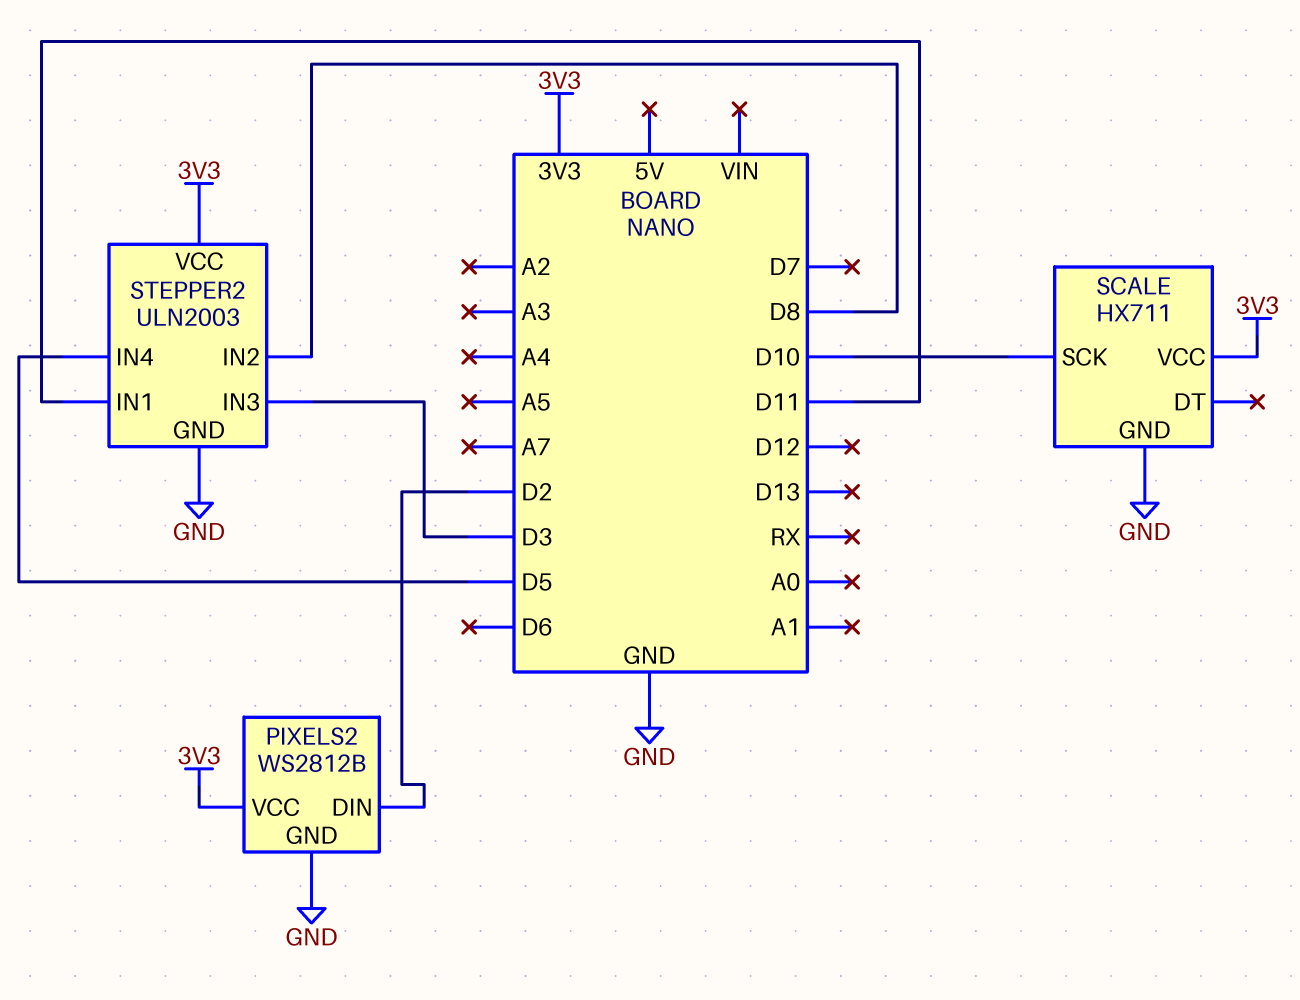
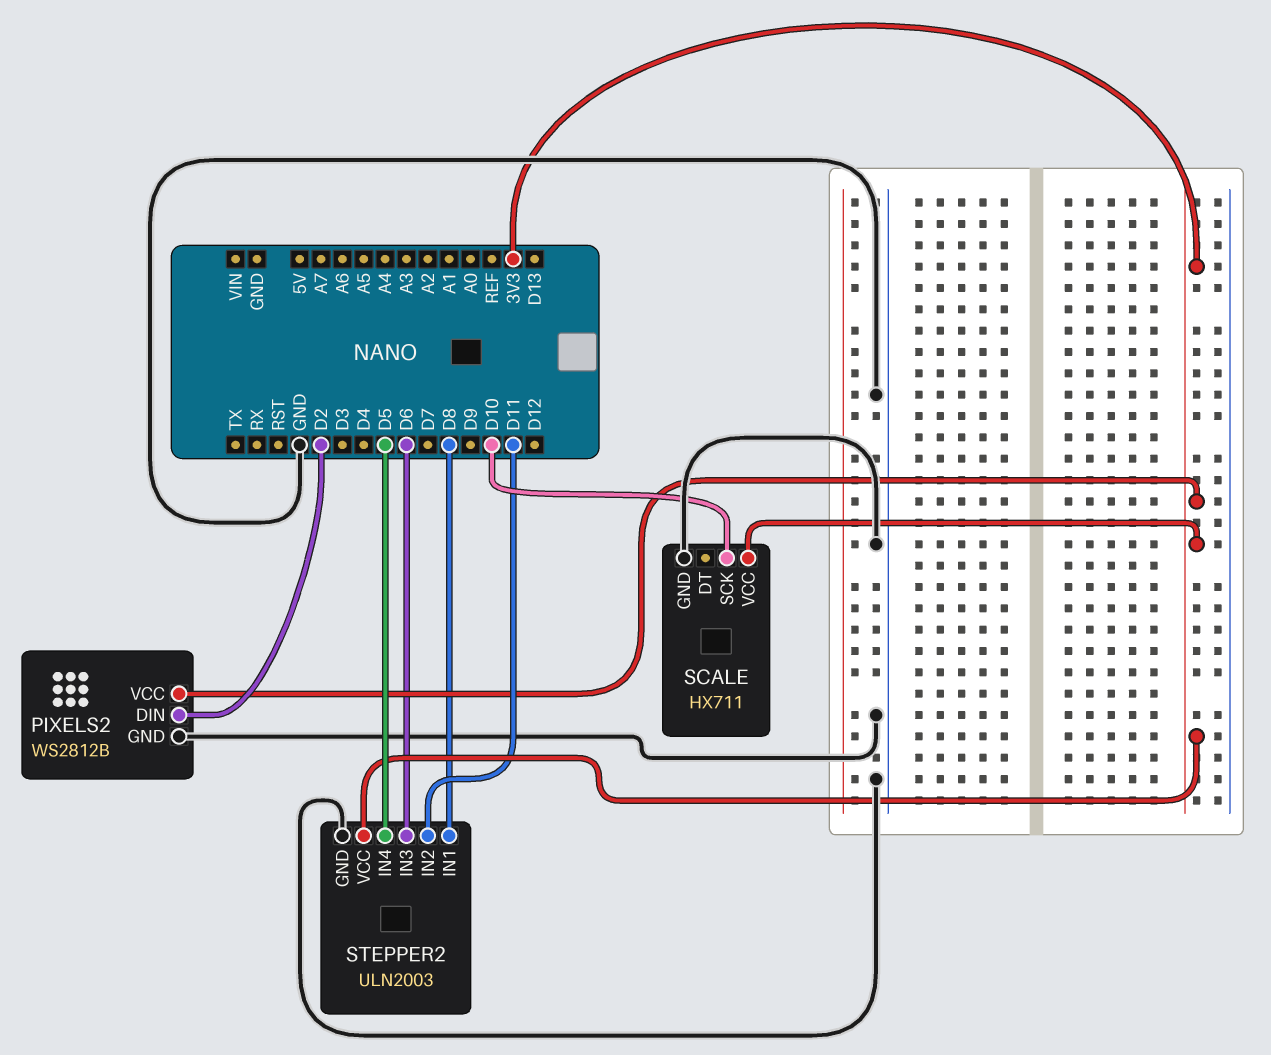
STEPPER2 pin IN1: D11 -> D8
STEPPER2 pin IN2: D8 -> D11
STEPPER2 pin IN3: D3 -> D6

